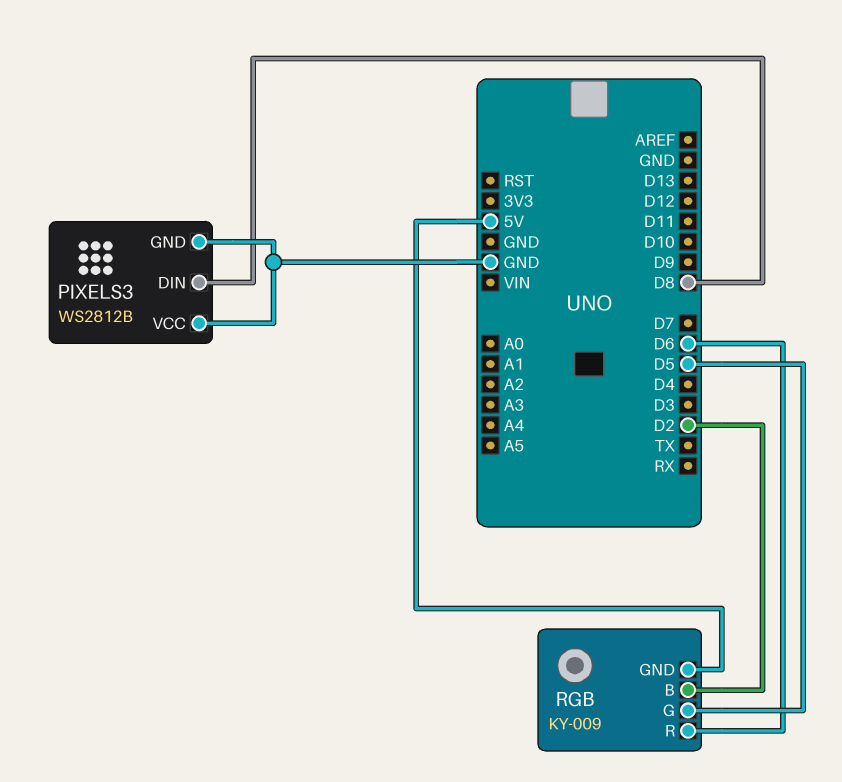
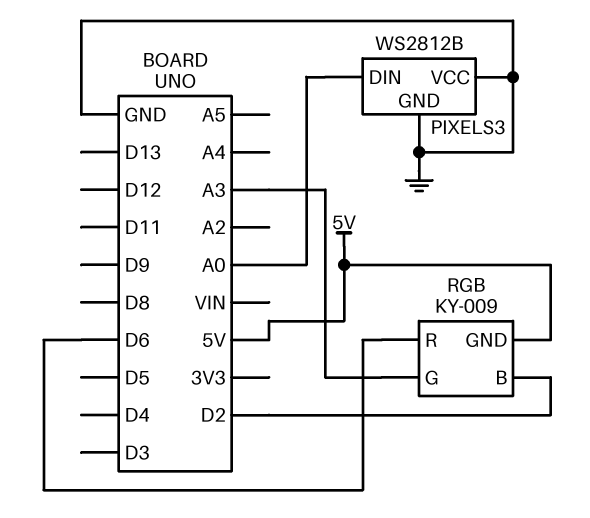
PIXELS3 pin DIN: D8 -> A0
RGB pin G: D5 -> A3

